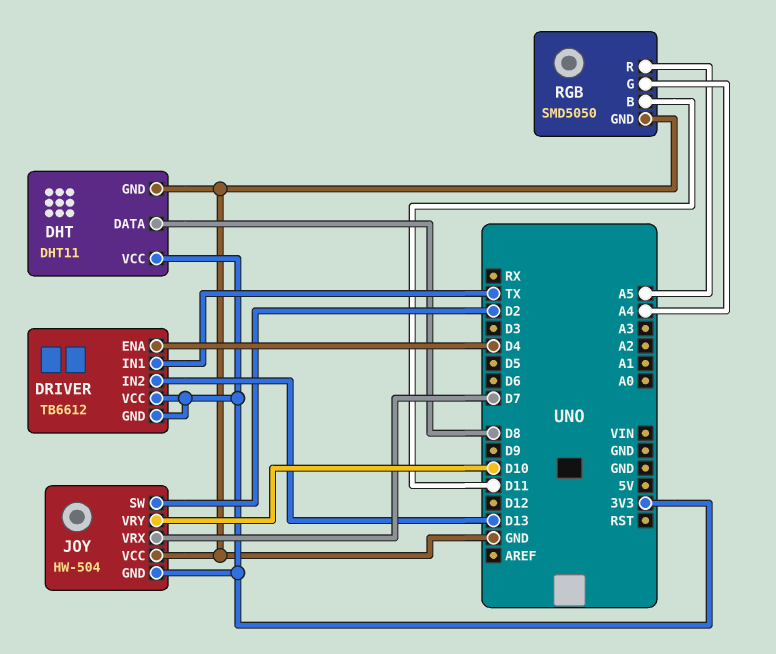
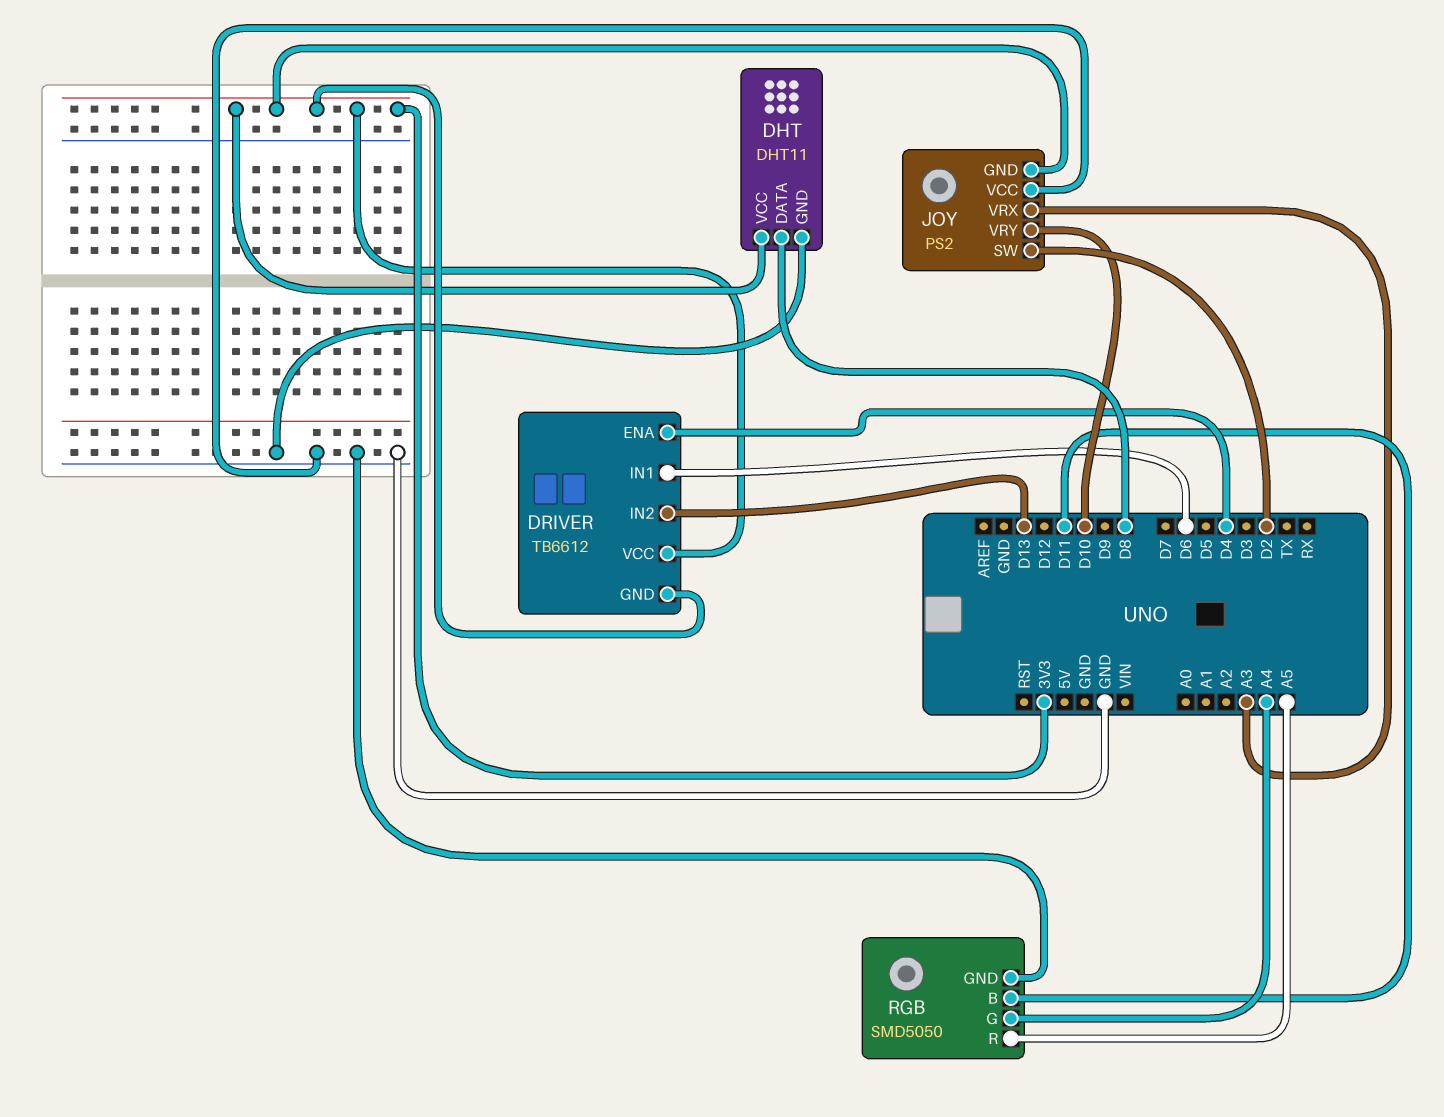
DRIVER pin IN1: TX -> D6
JOY: HW-504 -> PS2
JOY pin VRX: D7 -> A3

